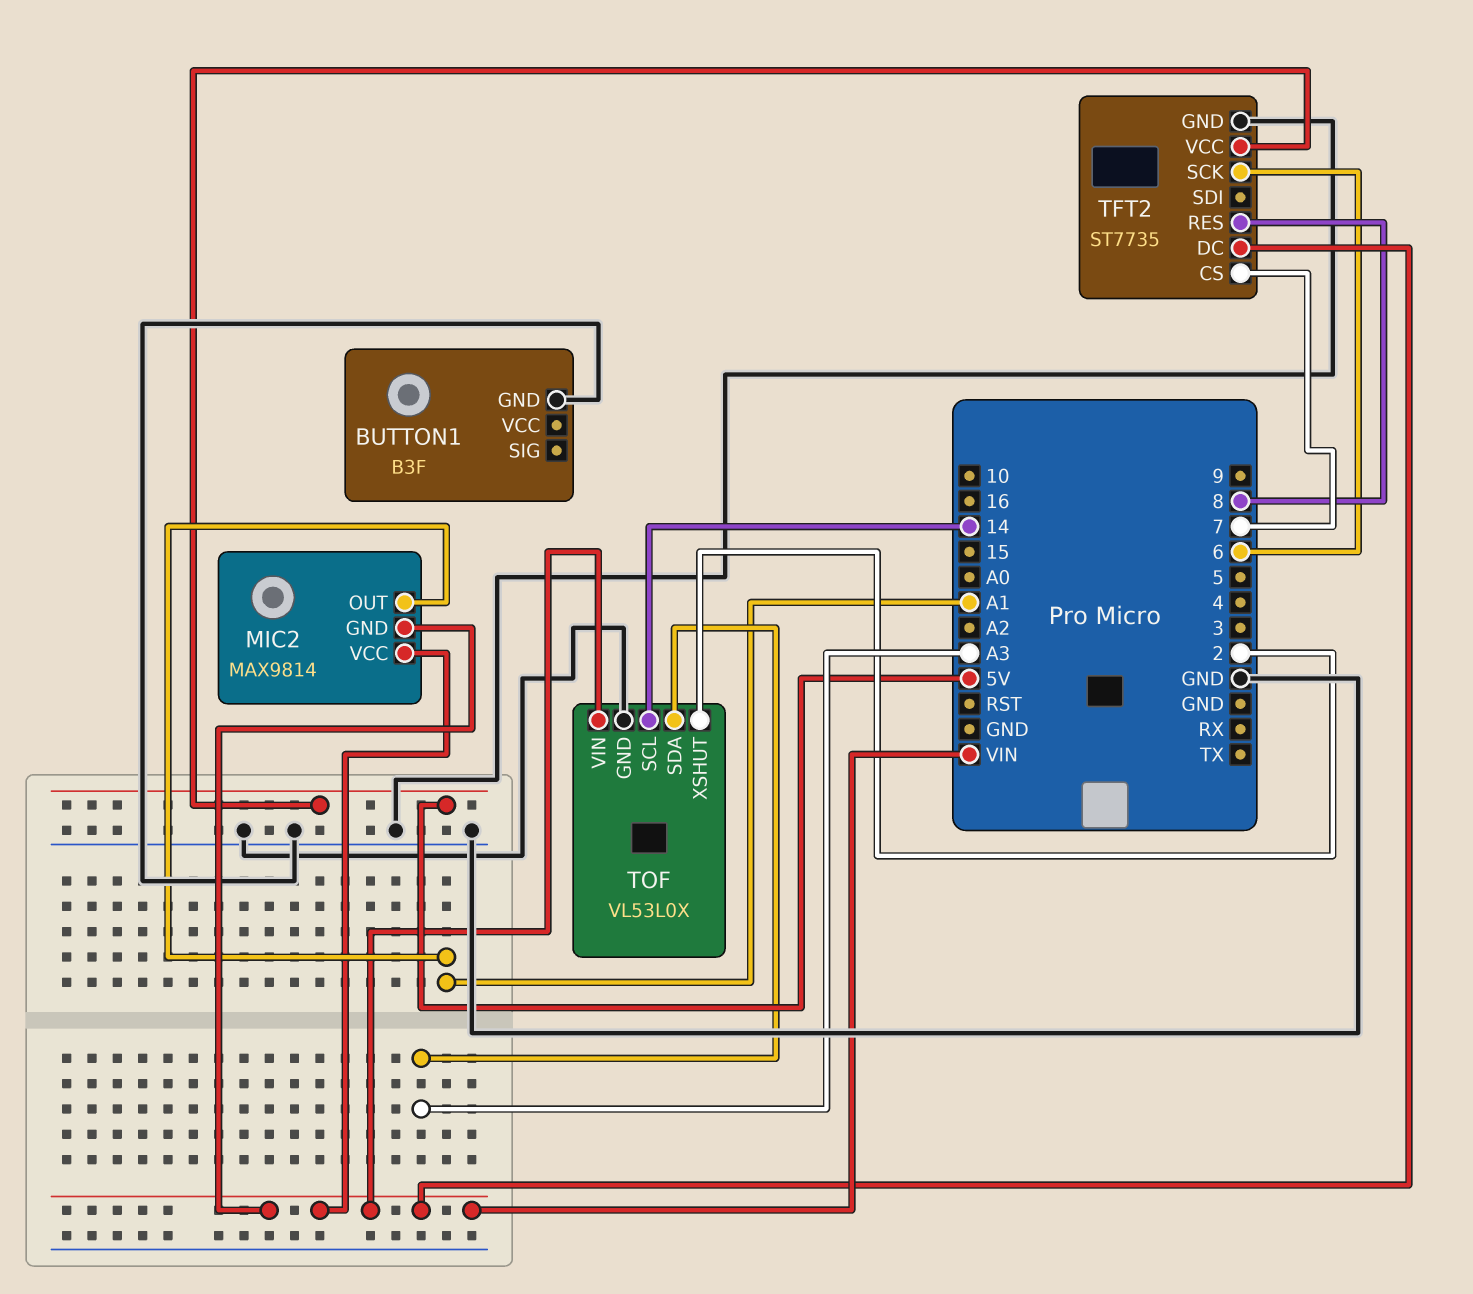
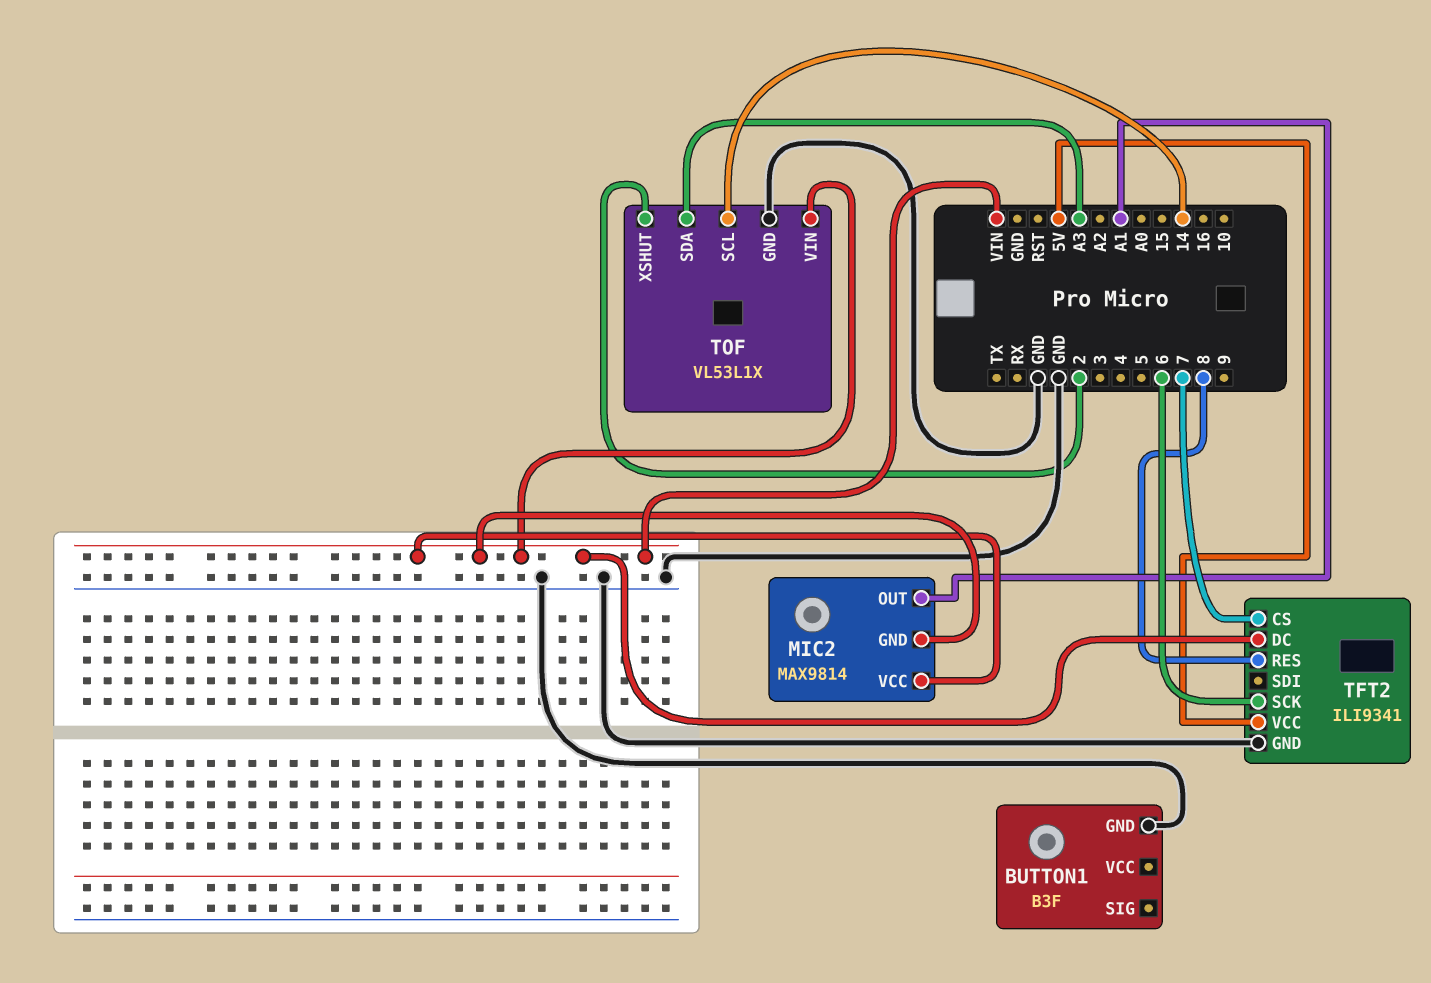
TFT2: ST7735 -> ILI9341
TOF: VL53L0X -> VL53L1X

